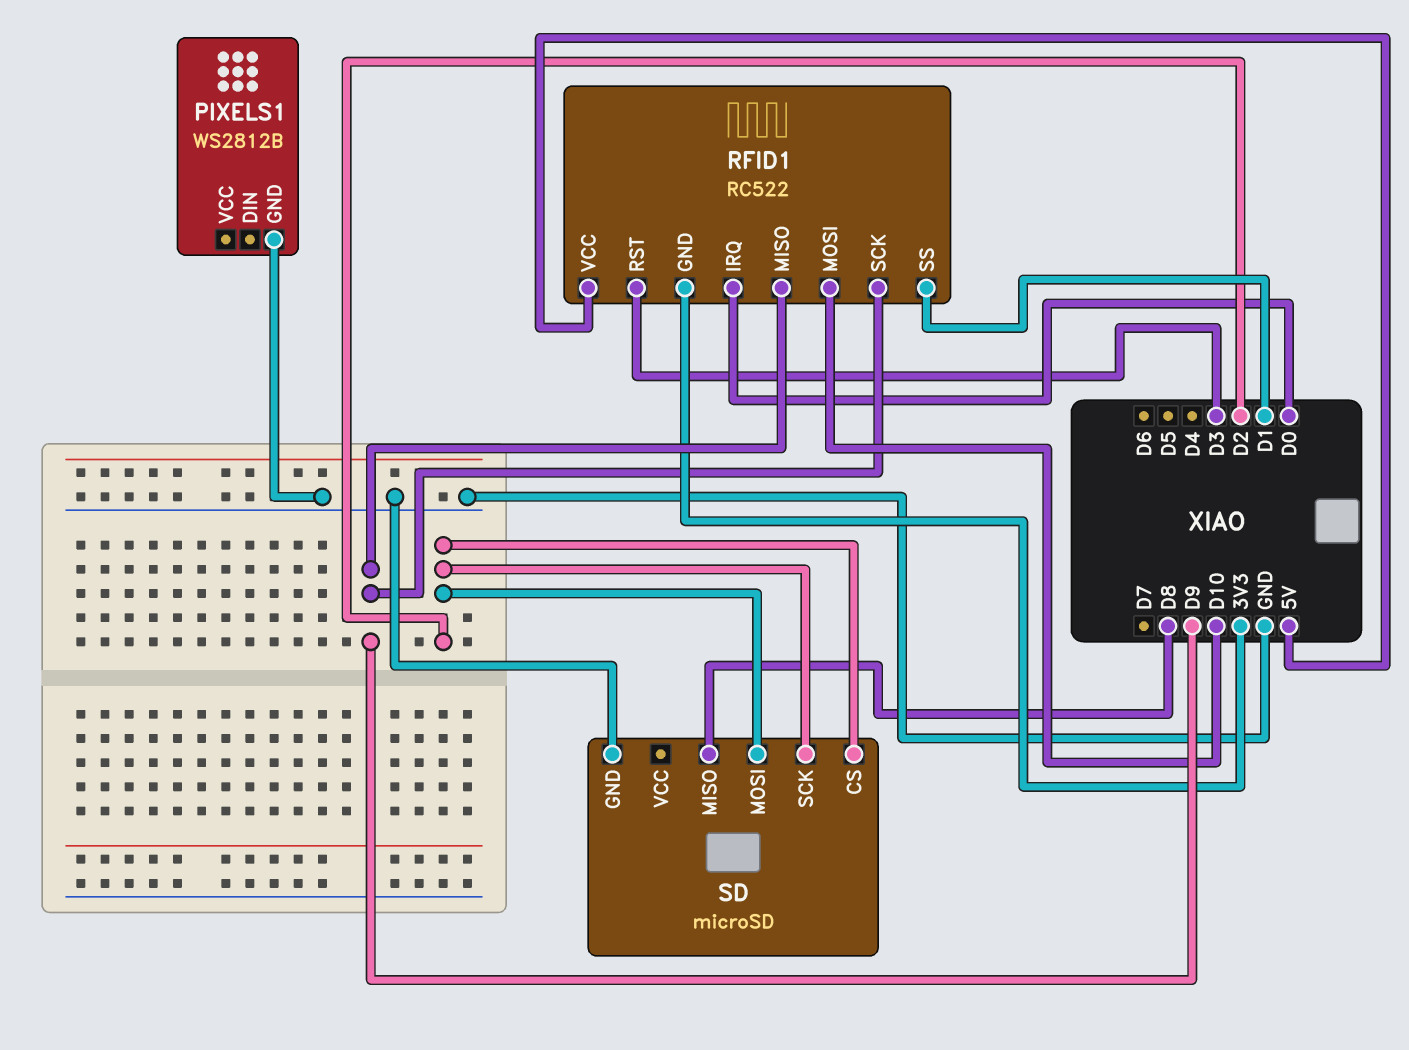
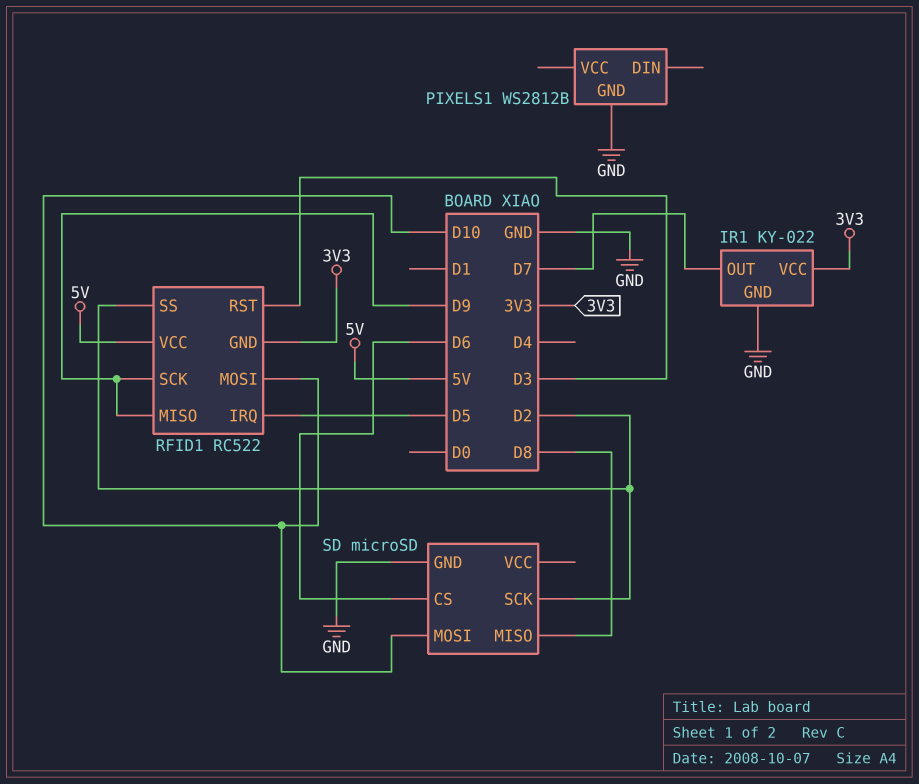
IR1: none -> KY-022
IR1 pin GND: none -> GND
IR1 pin OUT: none -> D7
IR1 pin VCC: none -> 3V3
RFID1 pin IRQ: D0 -> D5
RFID1 pin SS: D1 -> D2
SD pin CS: D2 -> D6
SD pin MOSI: D2 -> D10

